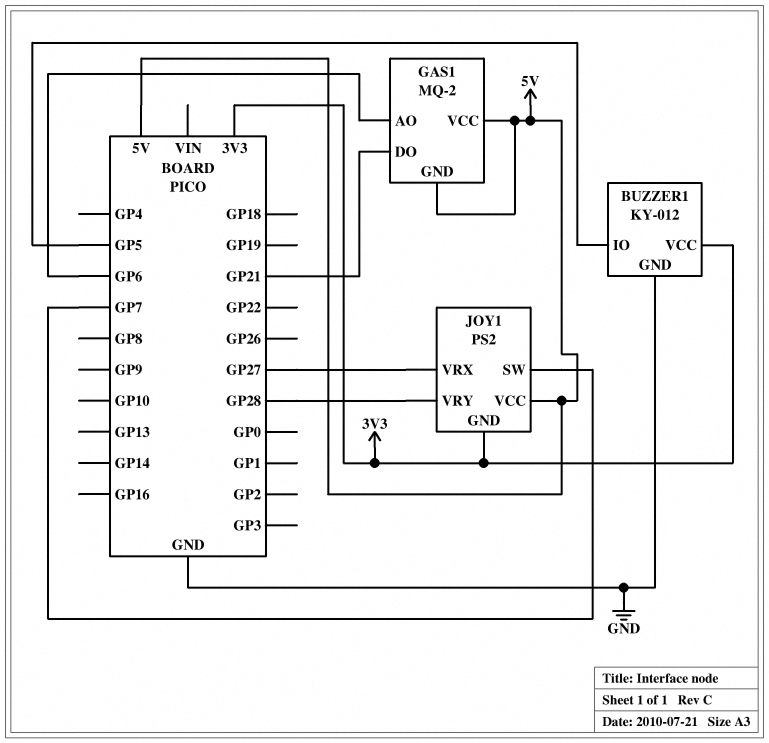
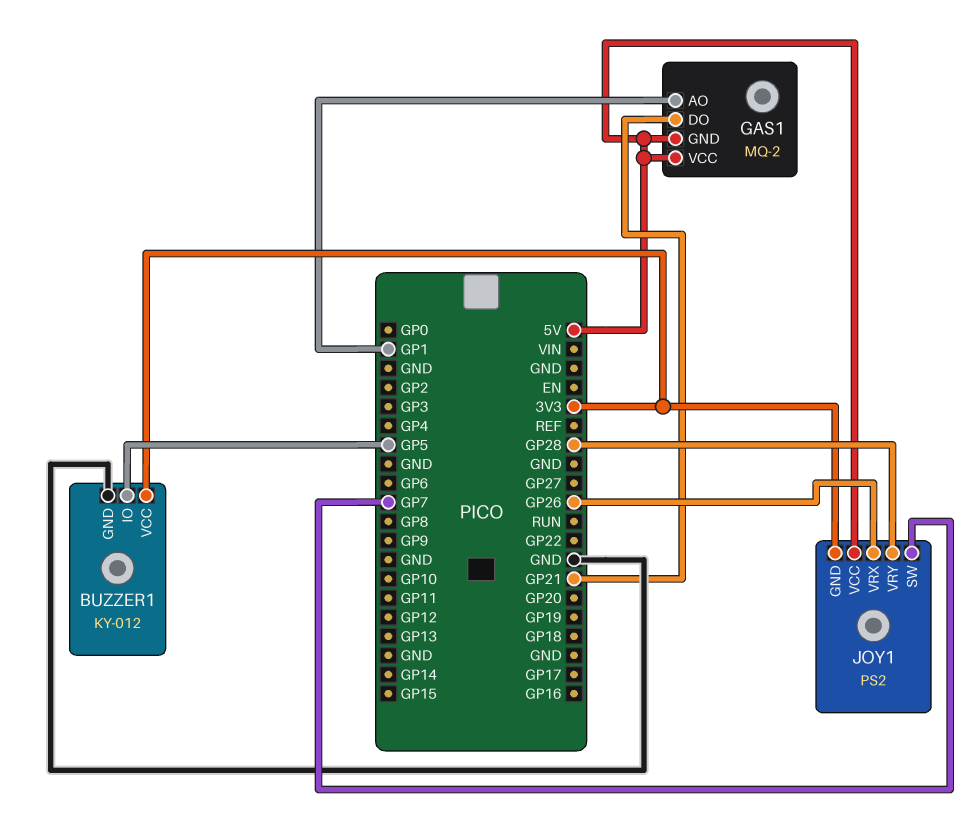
GAS1 pin AO: GP6 -> GP1
JOY1 pin VRX: GP27 -> GP26

